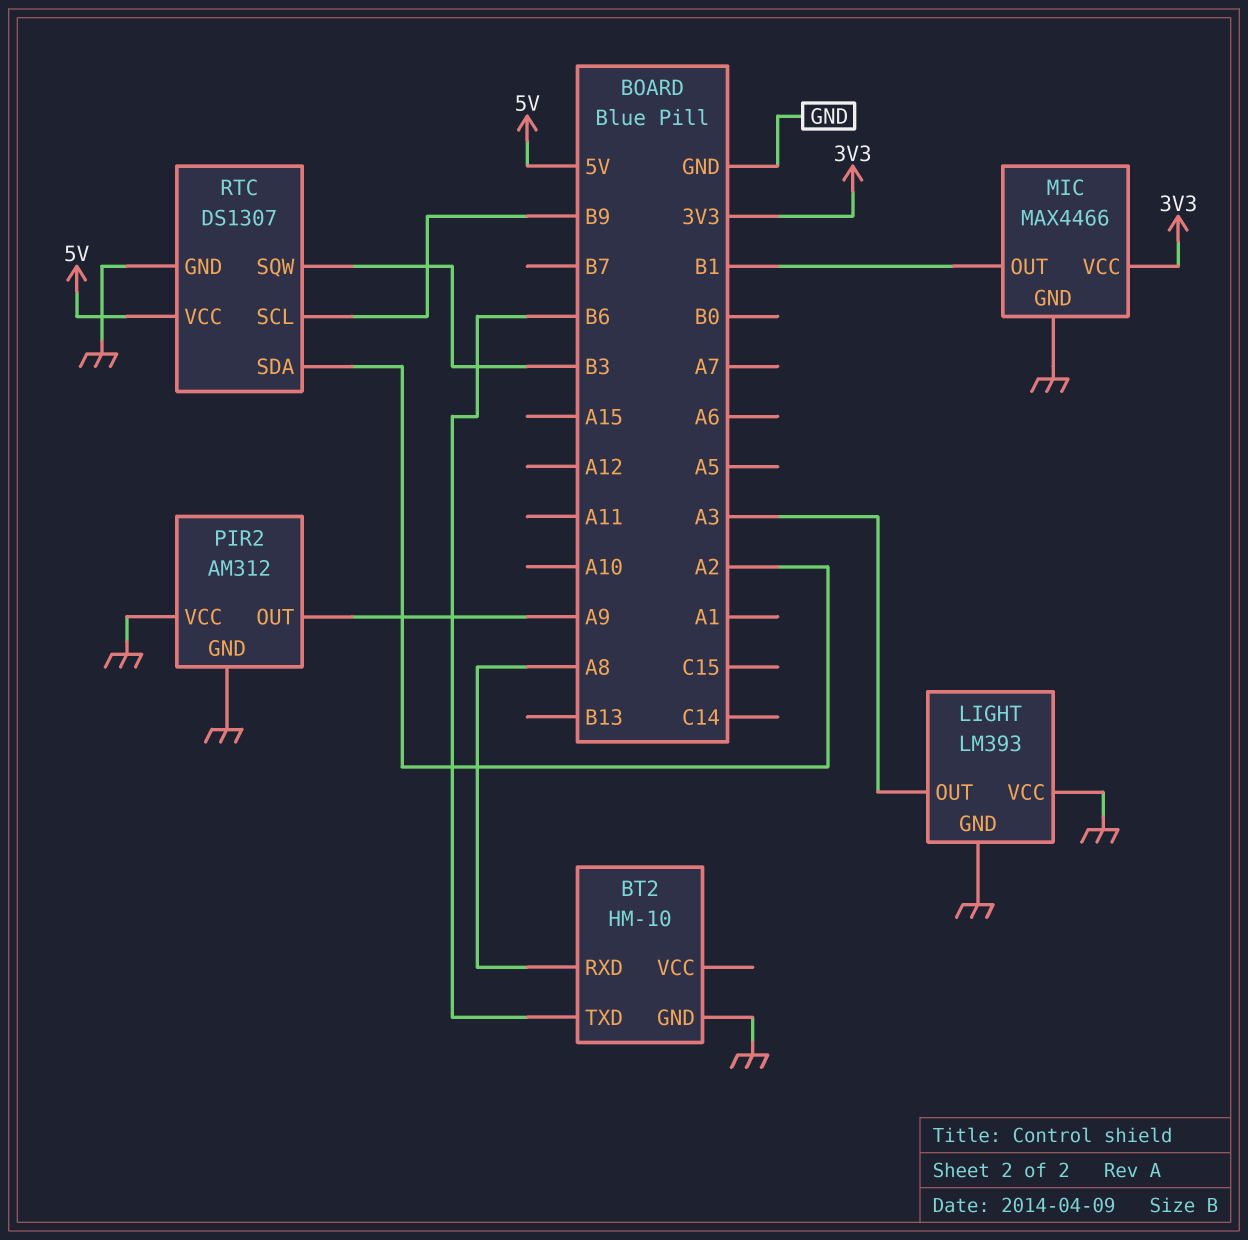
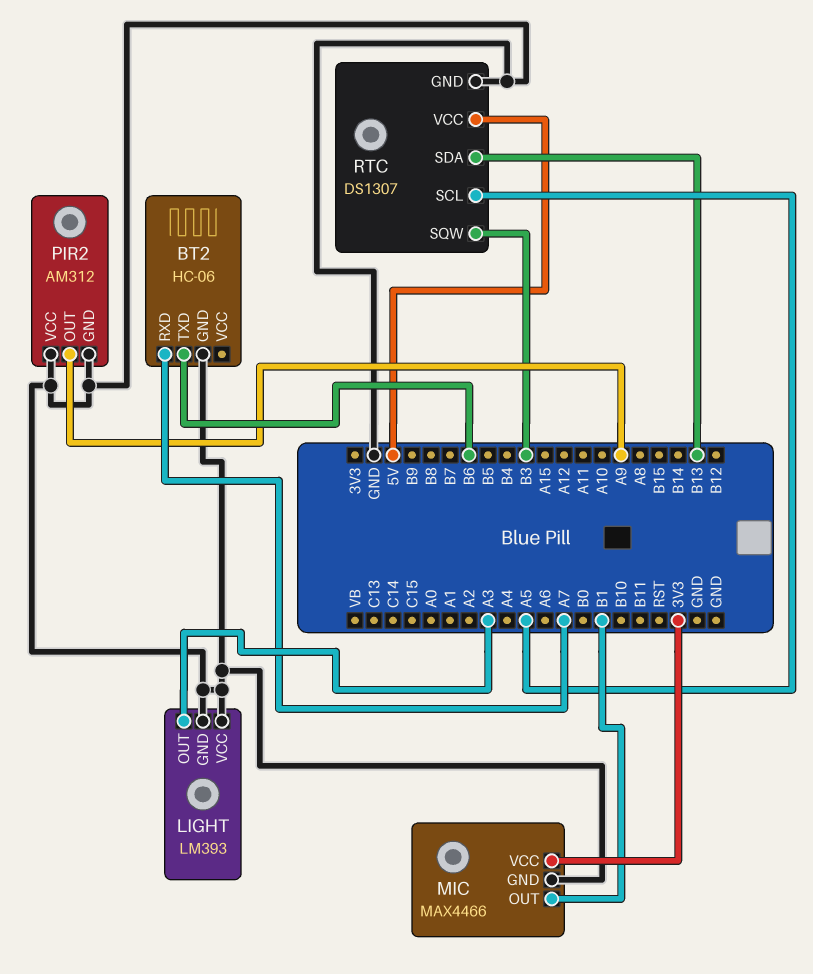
BT2: HM-10 -> HC-06
BT2 pin RXD: A8 -> A7
RTC pin SCL: B9 -> A5
RTC pin SDA: A2 -> B13

